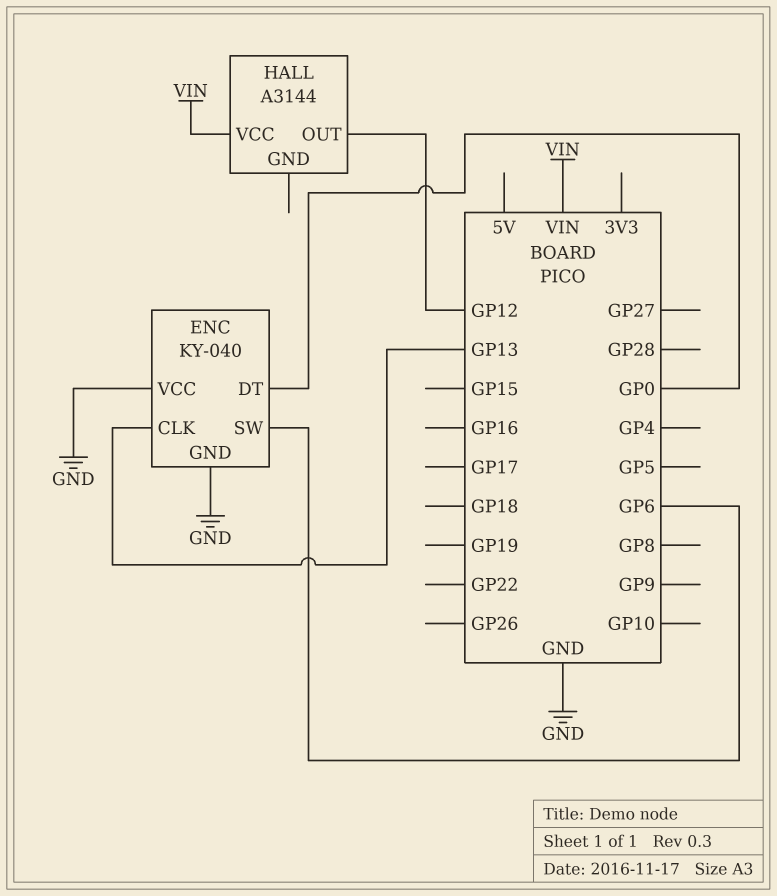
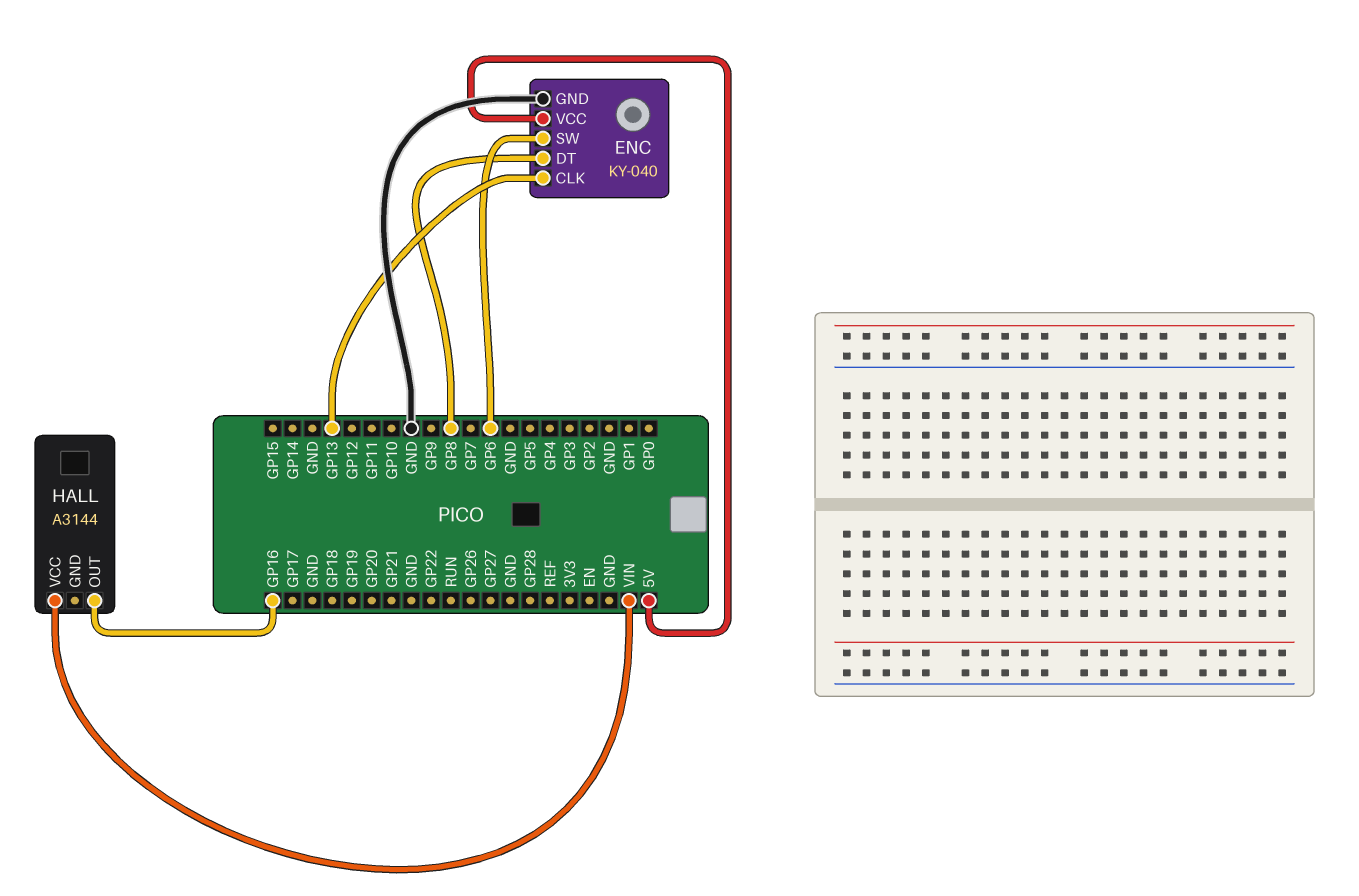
ENC pin DT: GP0 -> GP8
ENC pin VCC: GND -> 5V
HALL pin OUT: GP12 -> GP16

